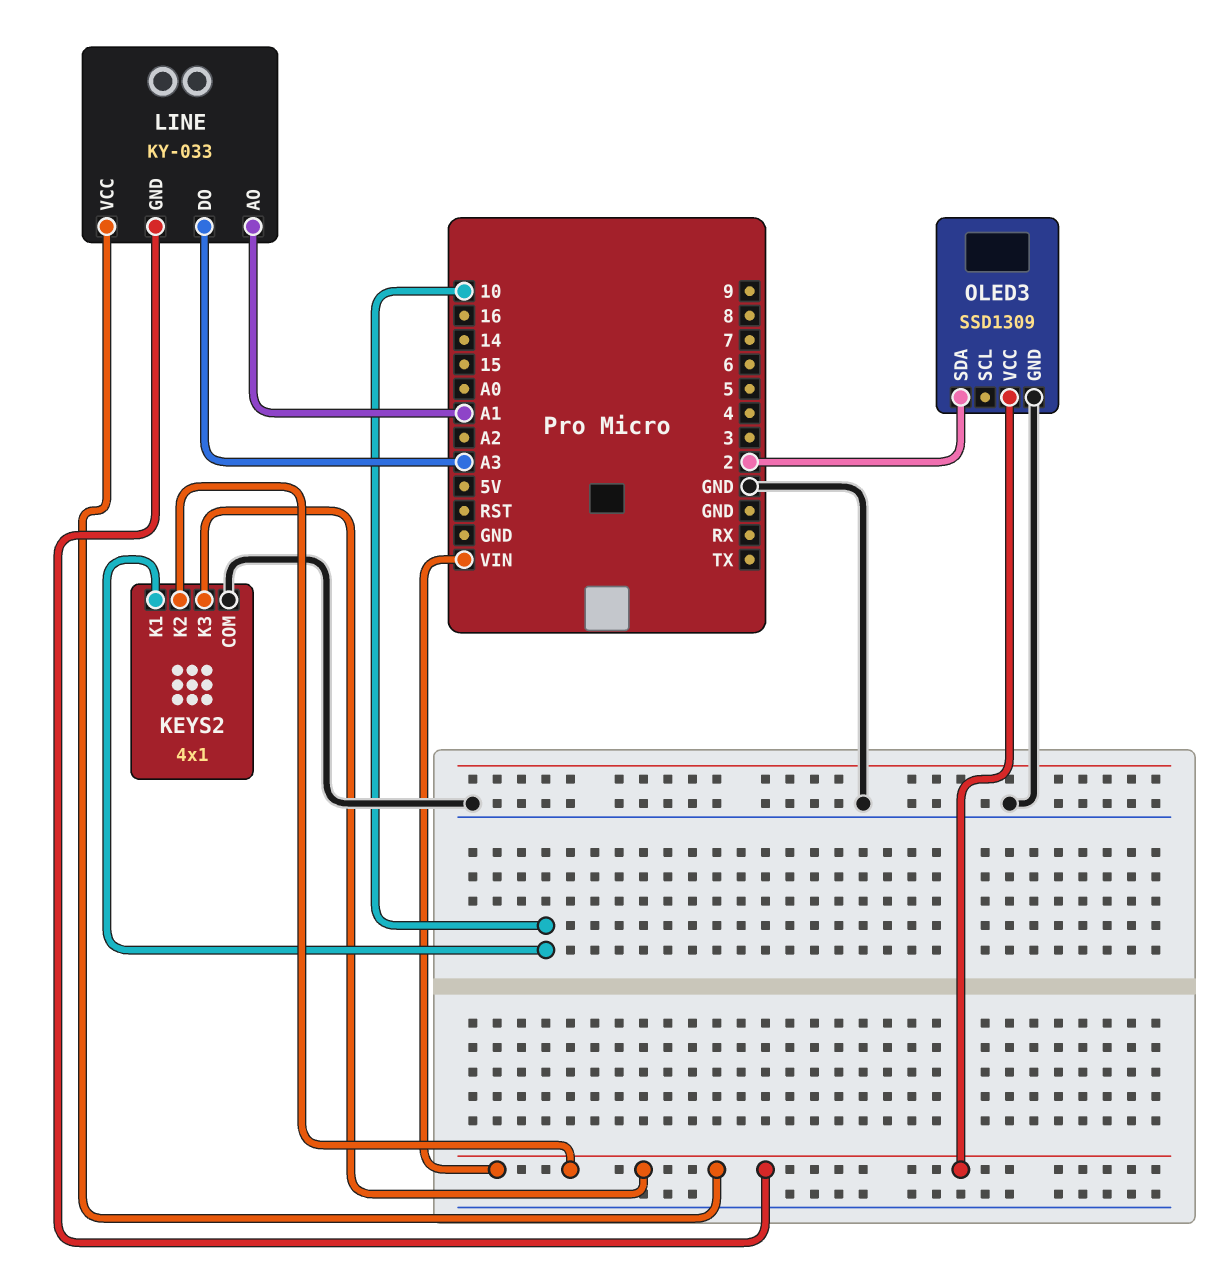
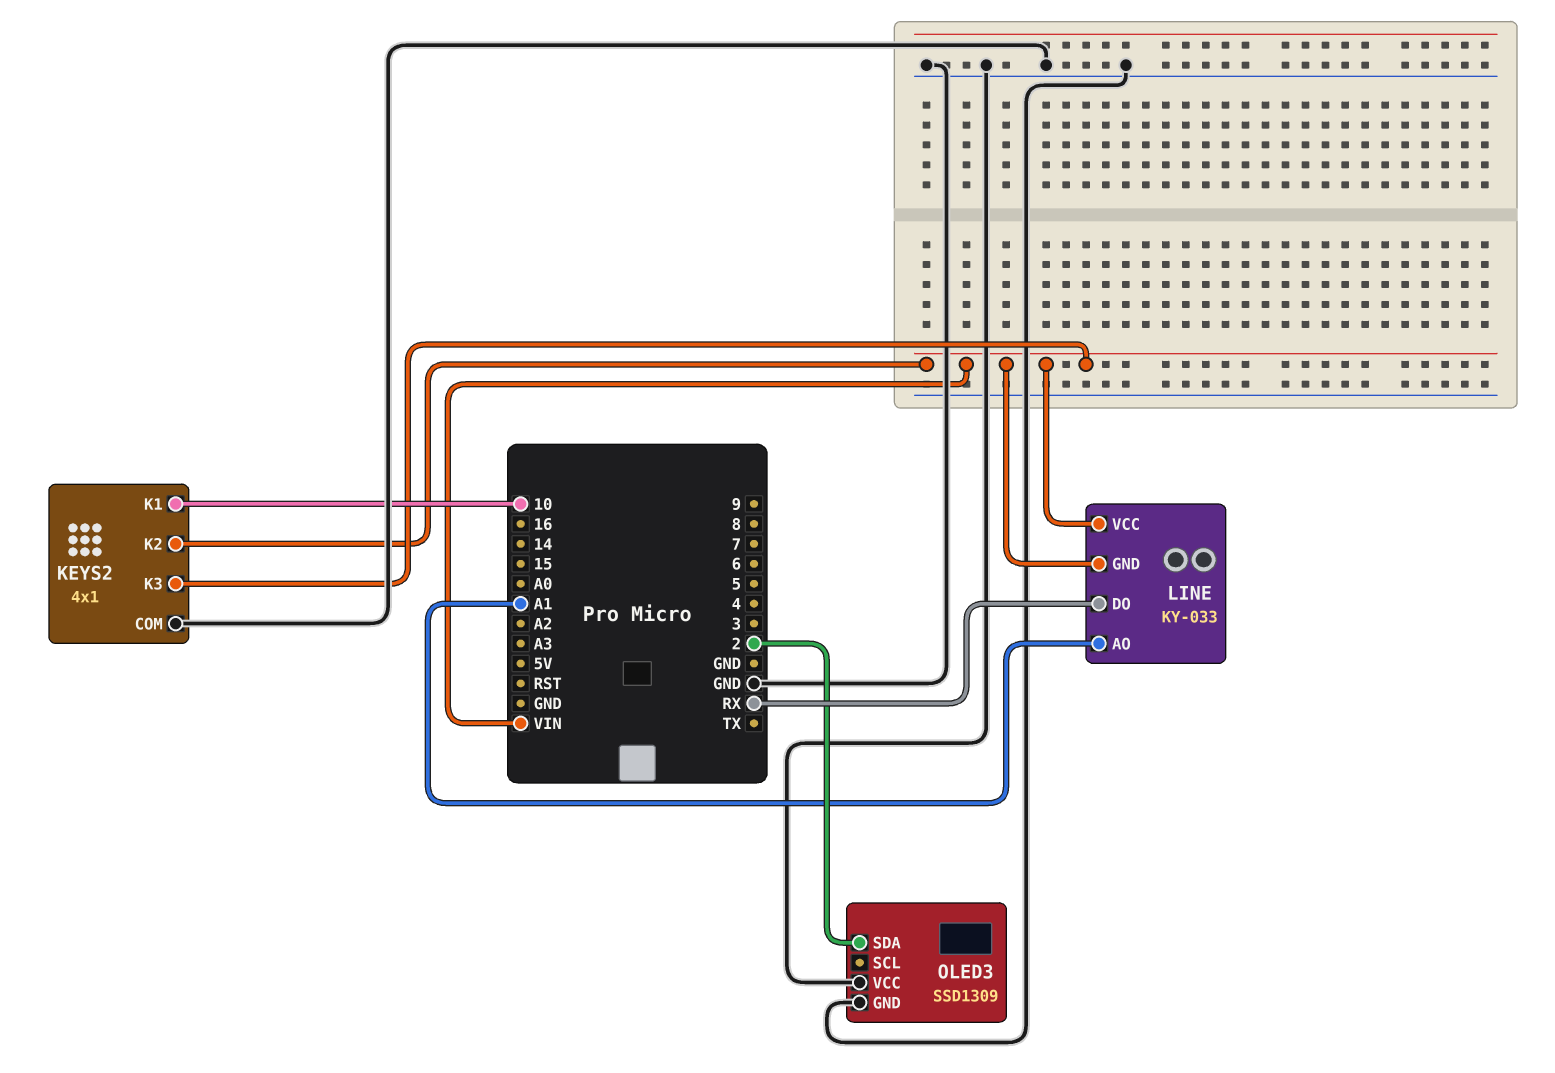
LINE pin DO: A3 -> RX
OLED3 pin VCC: VIN -> GND

